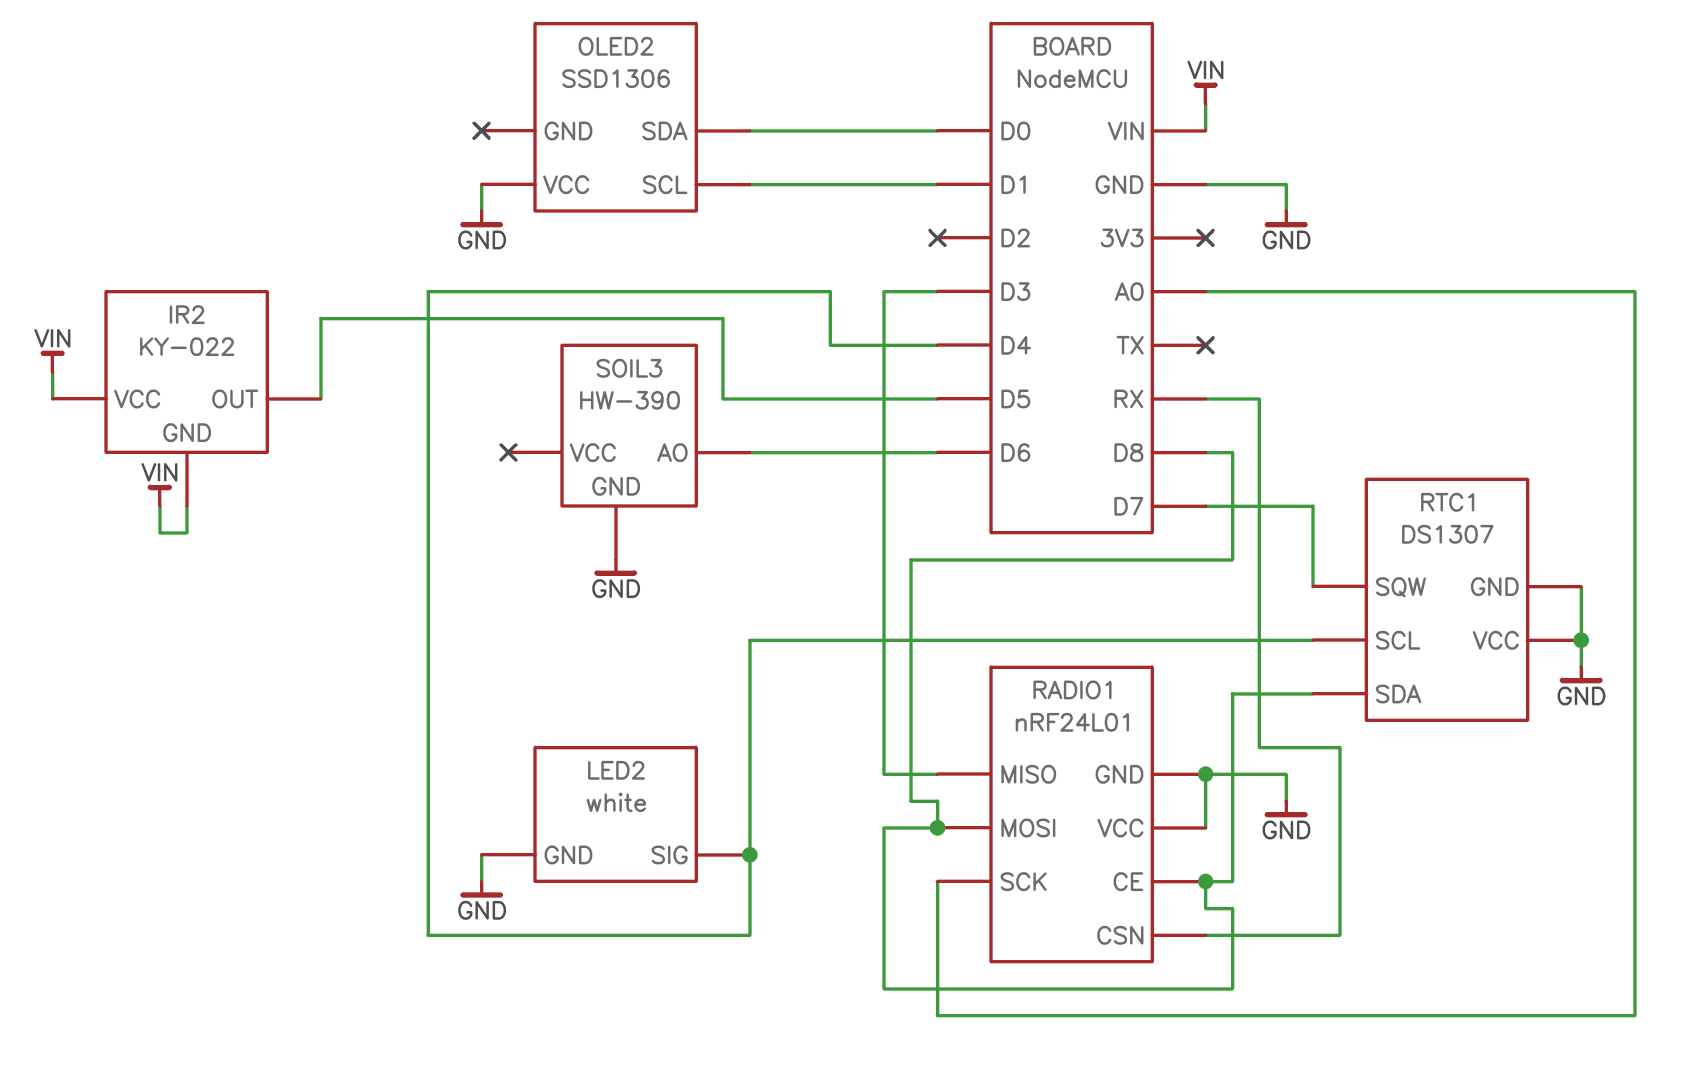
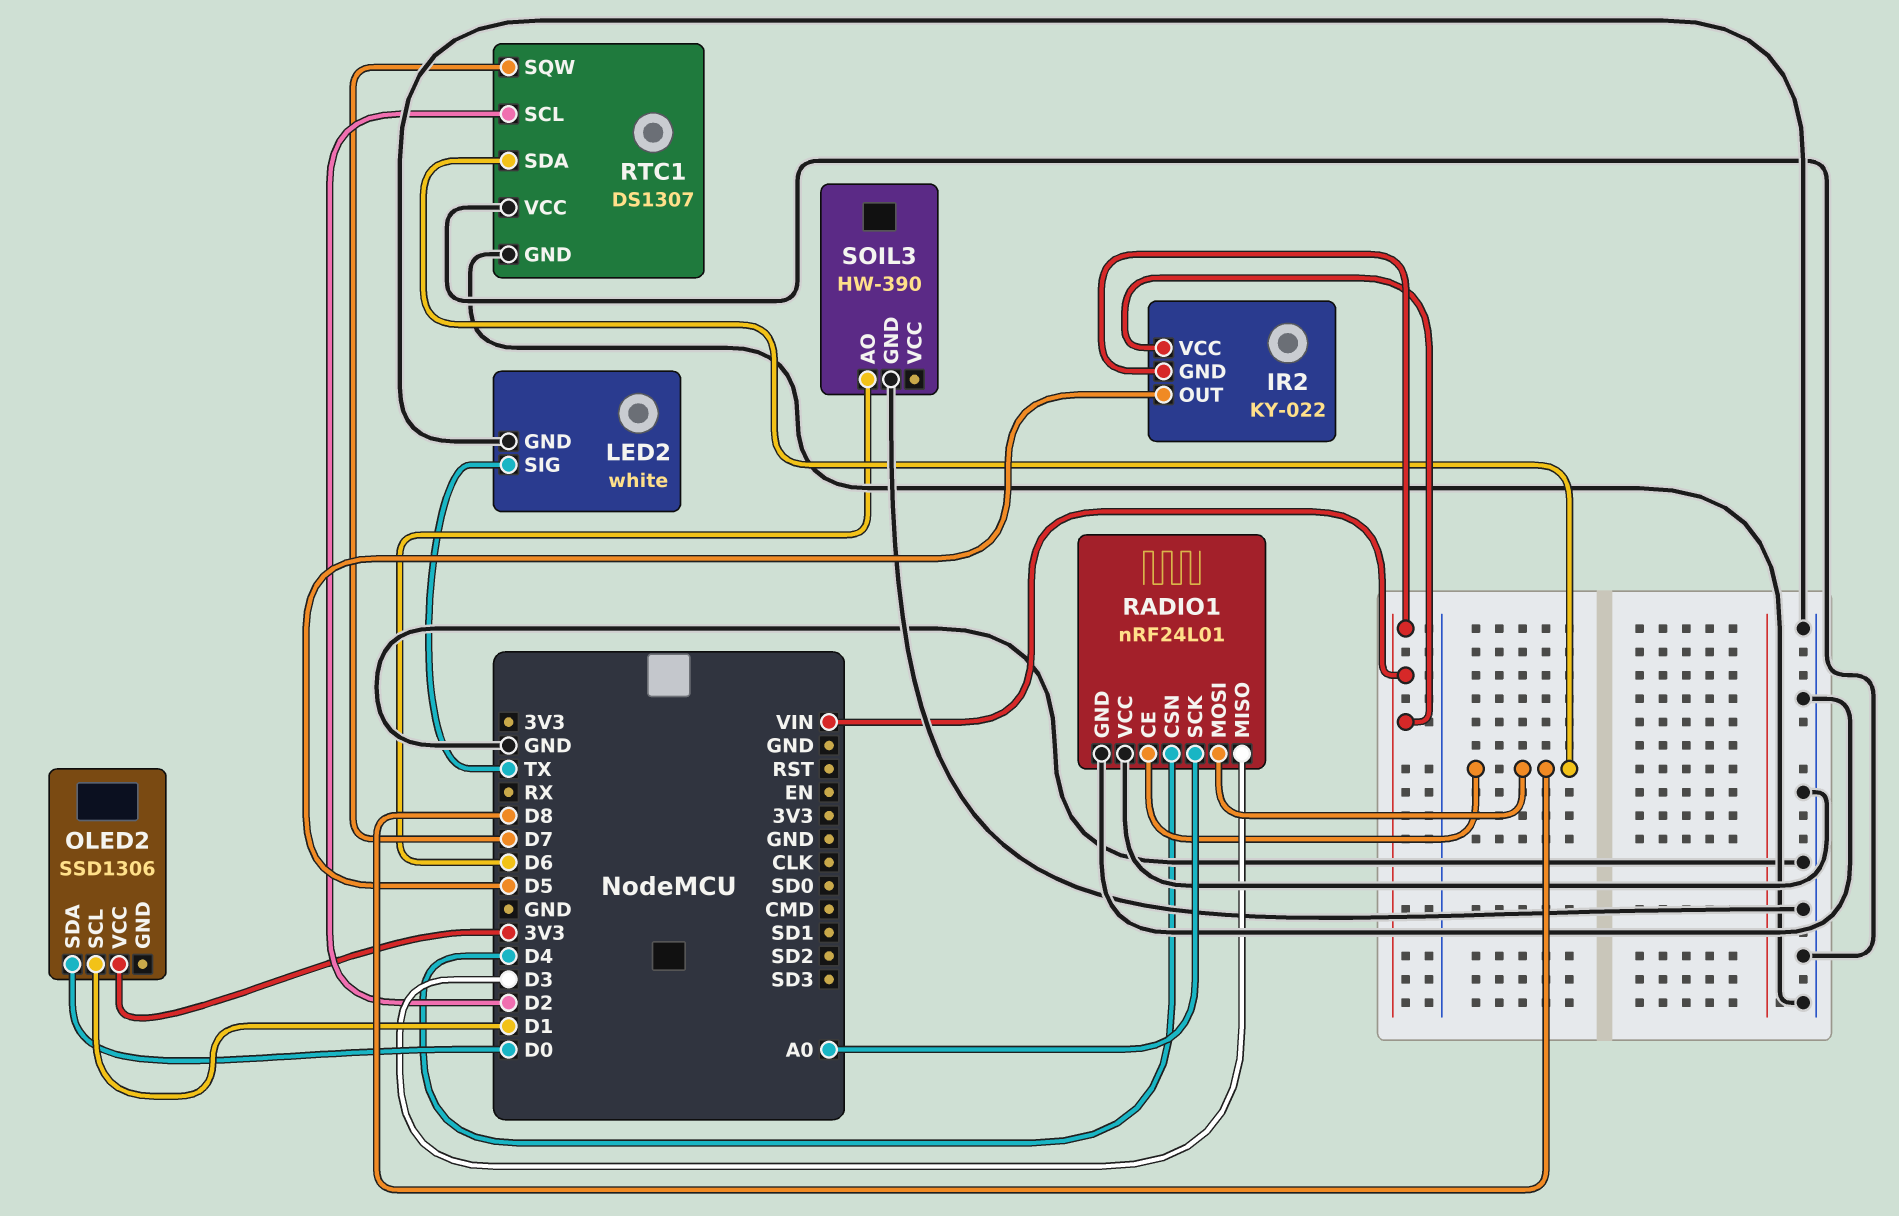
LED2 pin SIG: D4 -> TX
OLED2 pin VCC: GND -> 3V3
RADIO1 pin CSN: RX -> D4
RTC1 pin SCL: D4 -> D2

